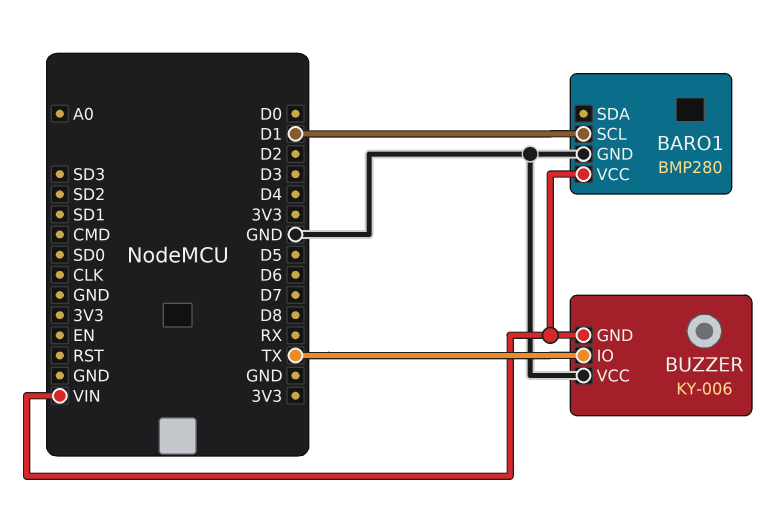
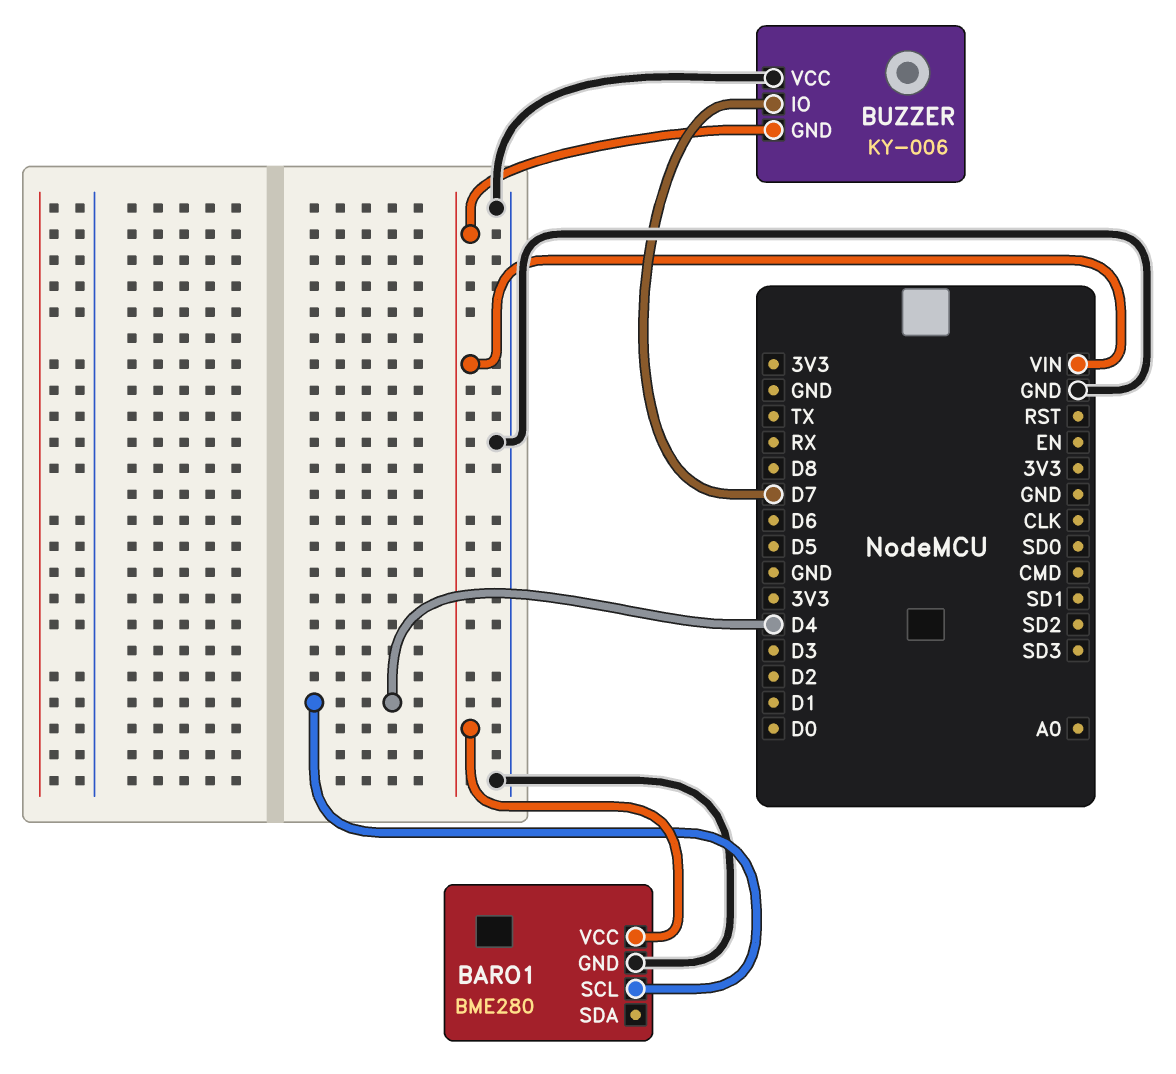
BARO1: BMP280 -> BME280
BARO1 pin SCL: D1 -> D4
BUZZER pin IO: TX -> D7

